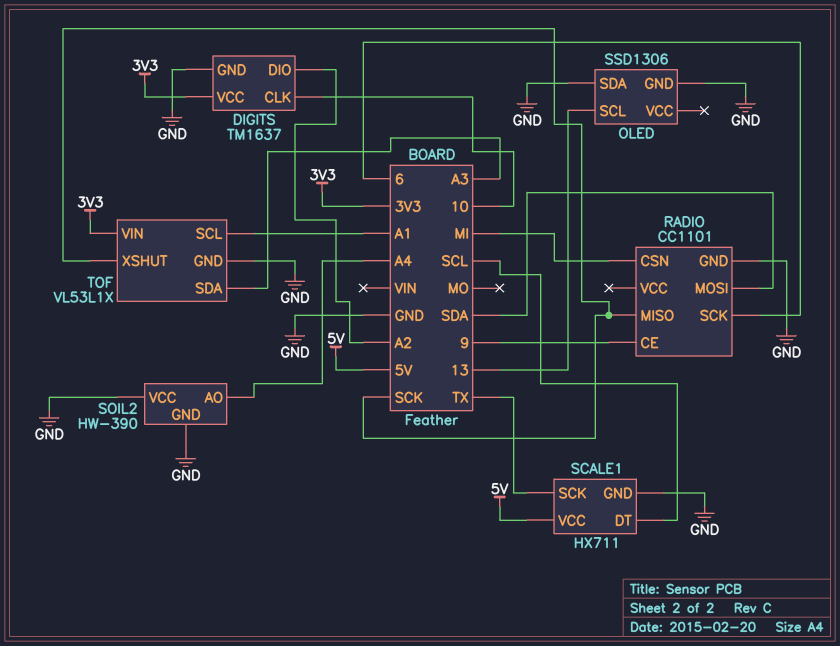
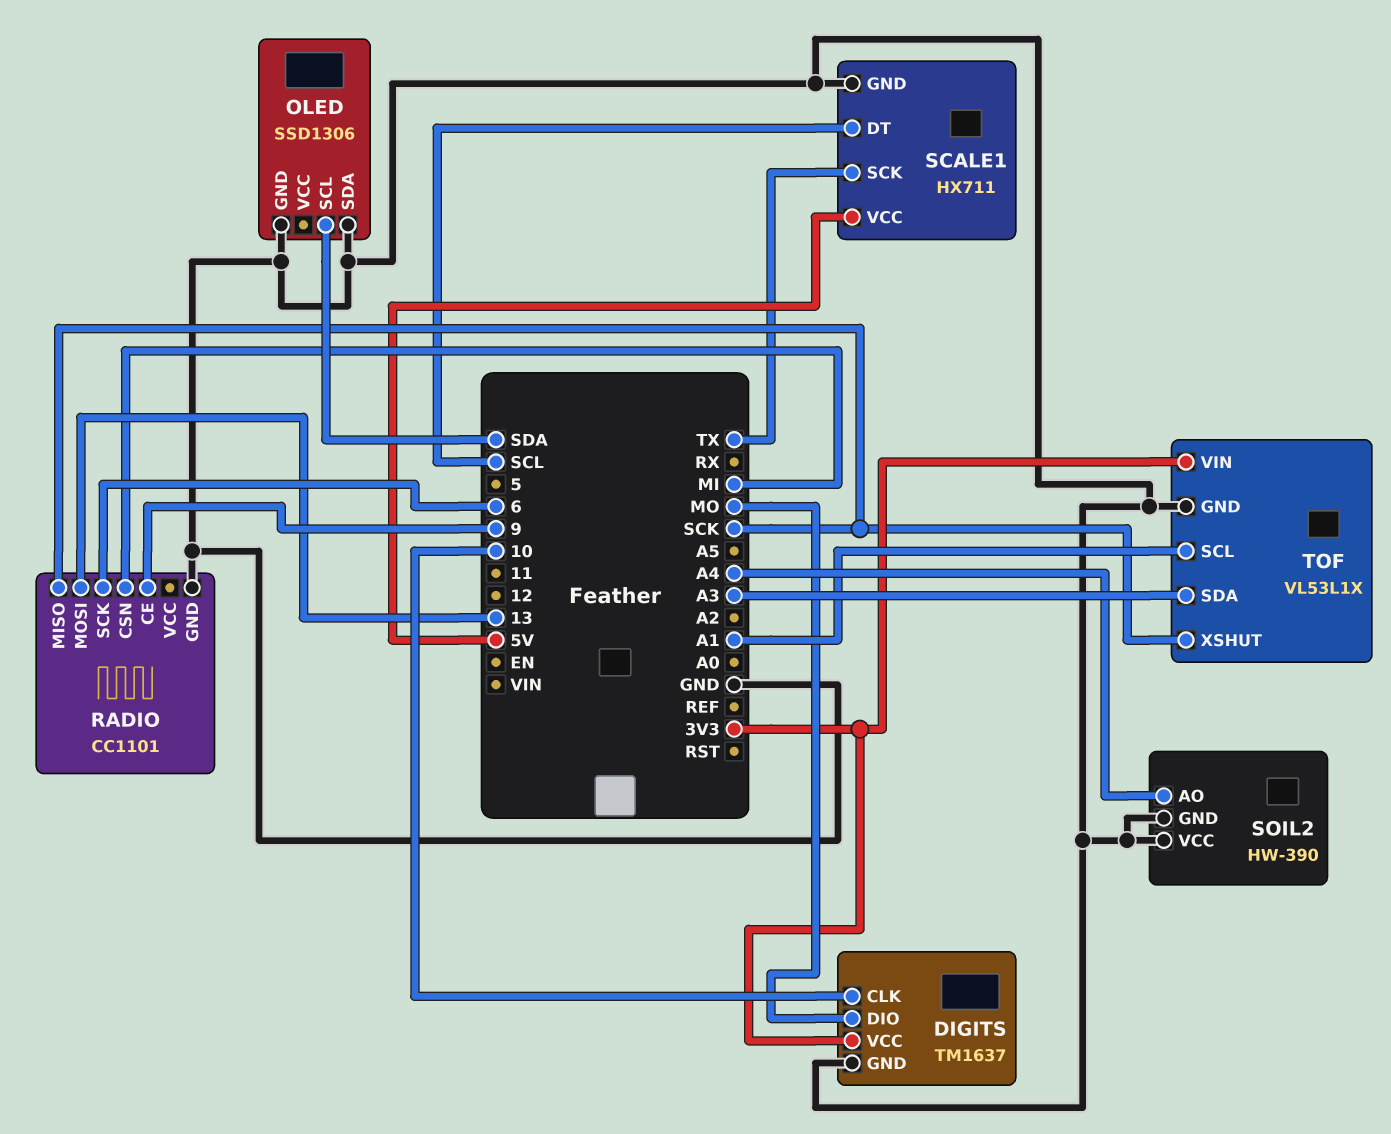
DIGITS pin DIO: A2 -> MO
OLED pin SCL: 13 -> SDA
RADIO pin MOSI: SDA -> 13

